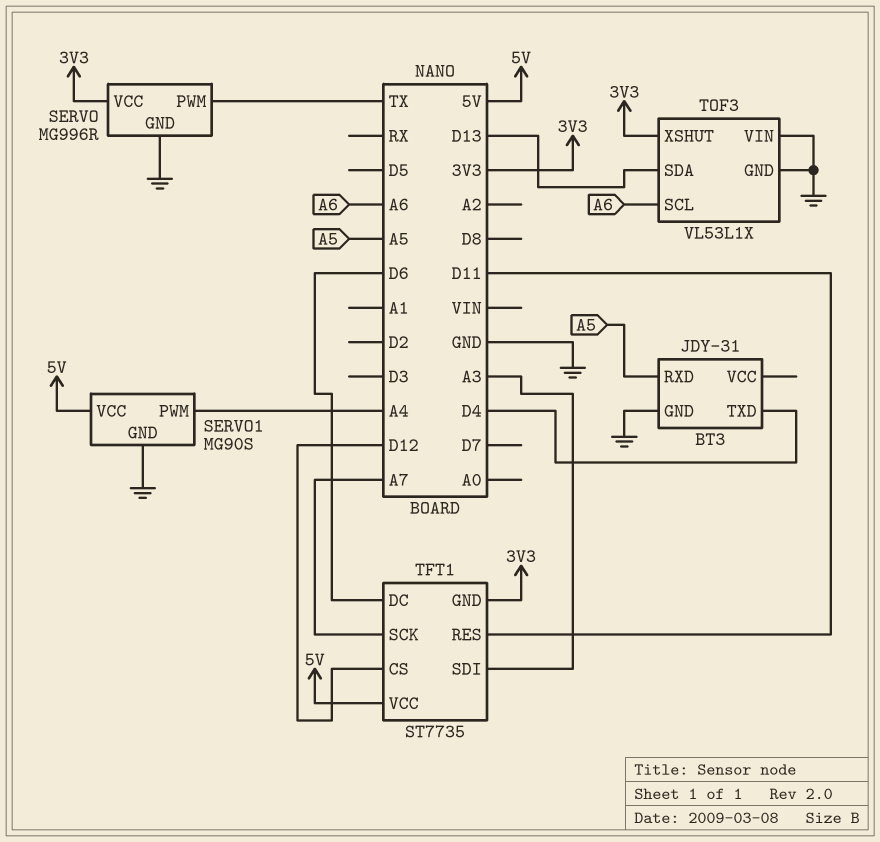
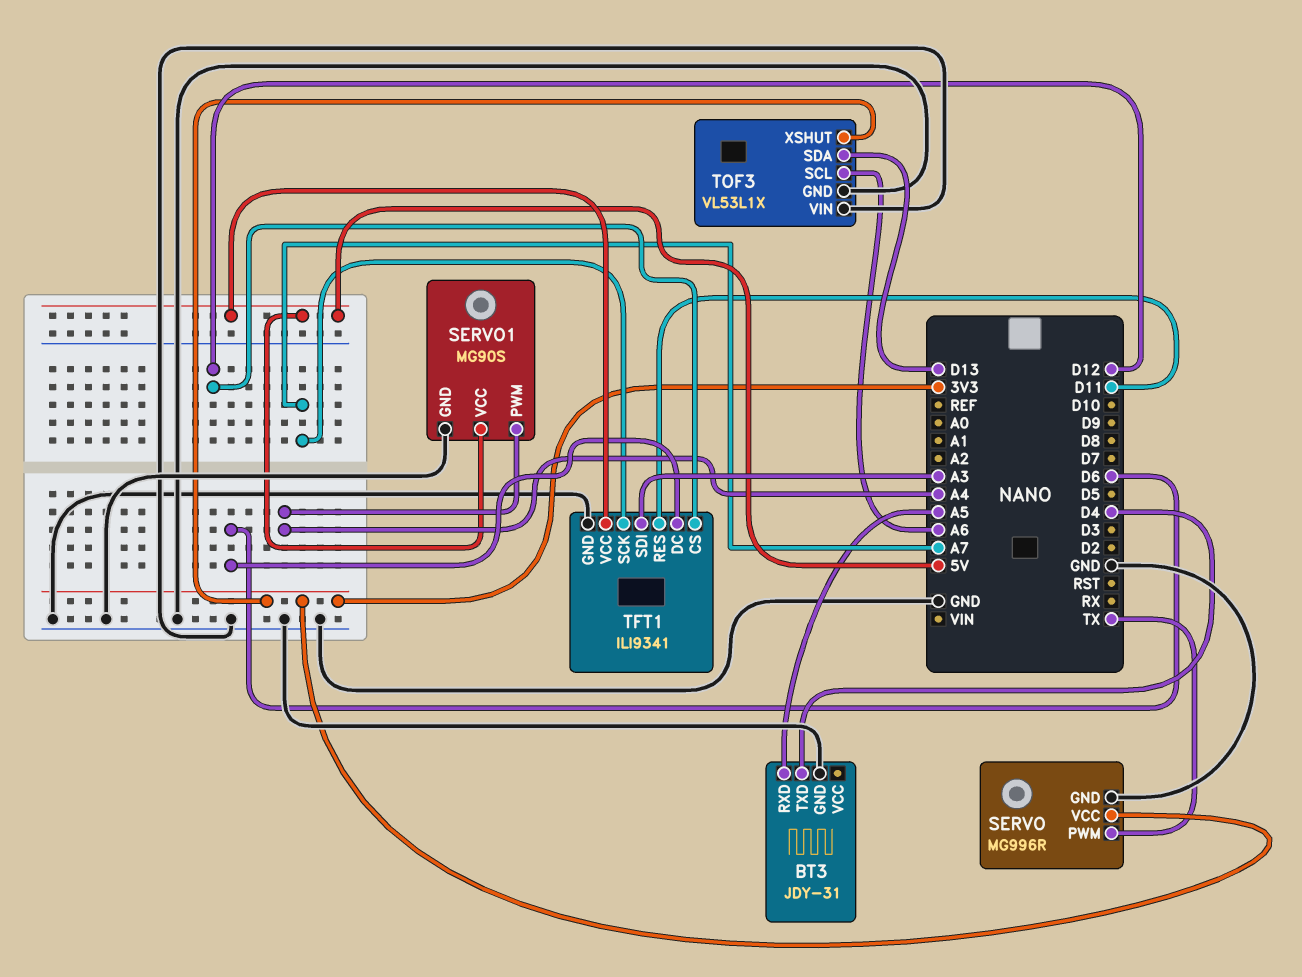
TFT1: ST7735 -> ILI9341
TFT1 pin GND: 3V3 -> GND

